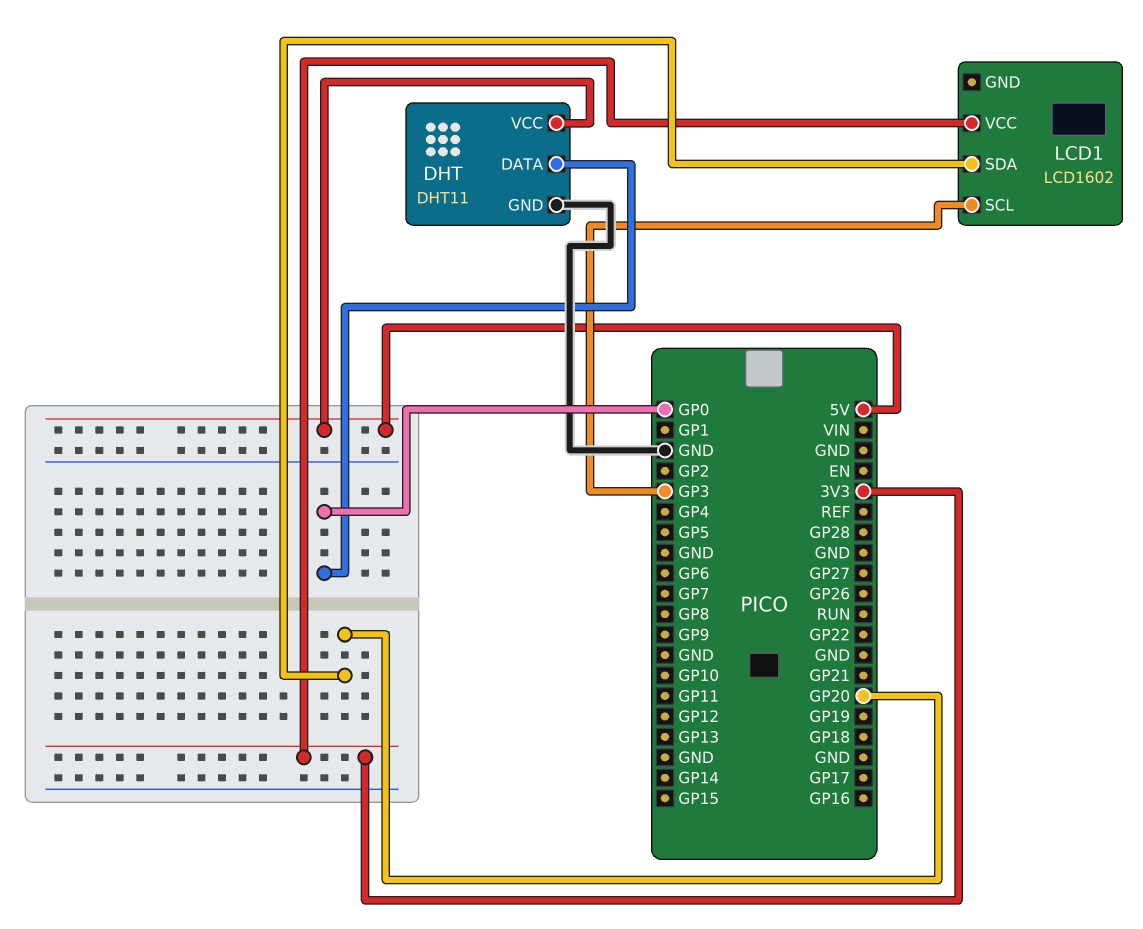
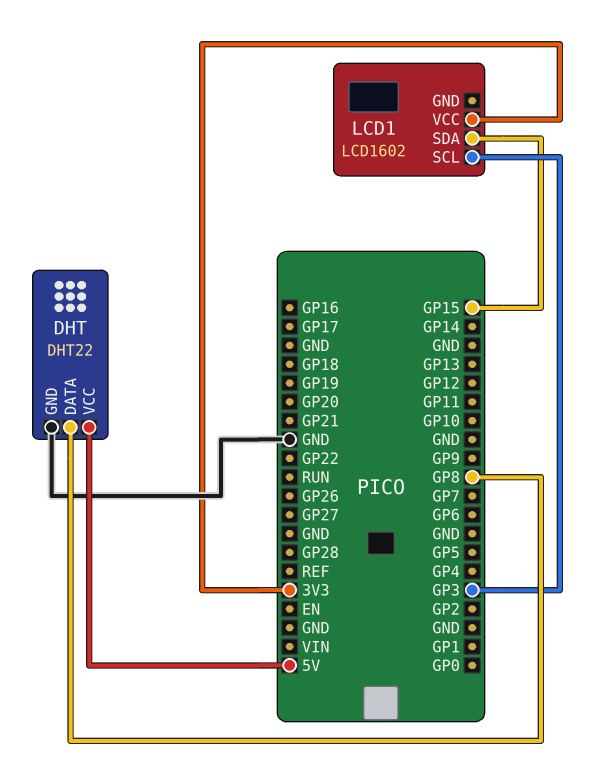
DHT: DHT11 -> DHT22
DHT pin DATA: GP0 -> GP8
LCD1 pin SDA: GP20 -> GP15

